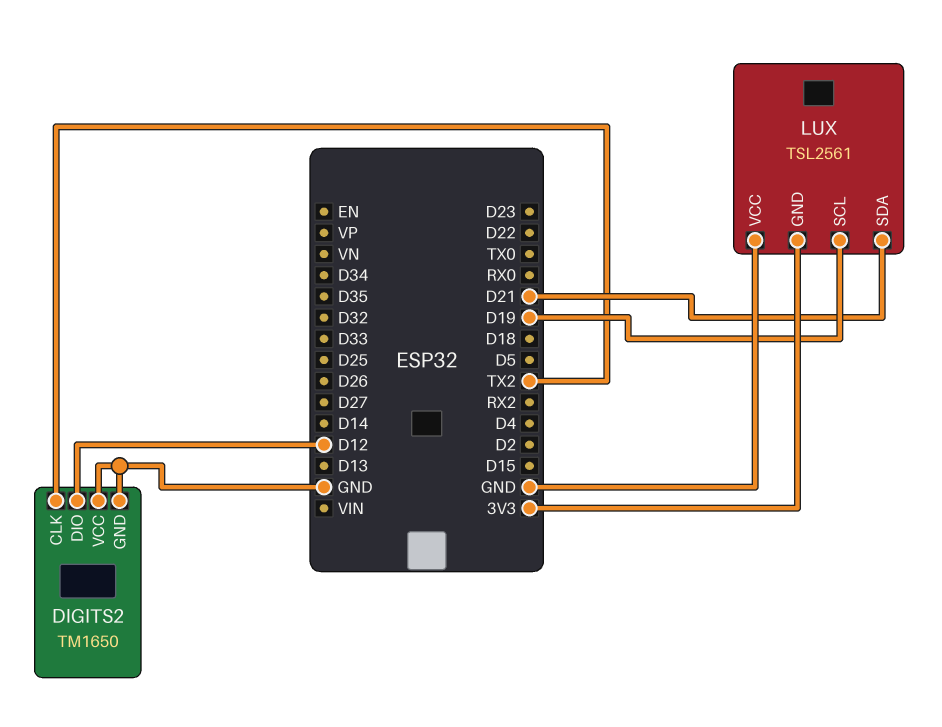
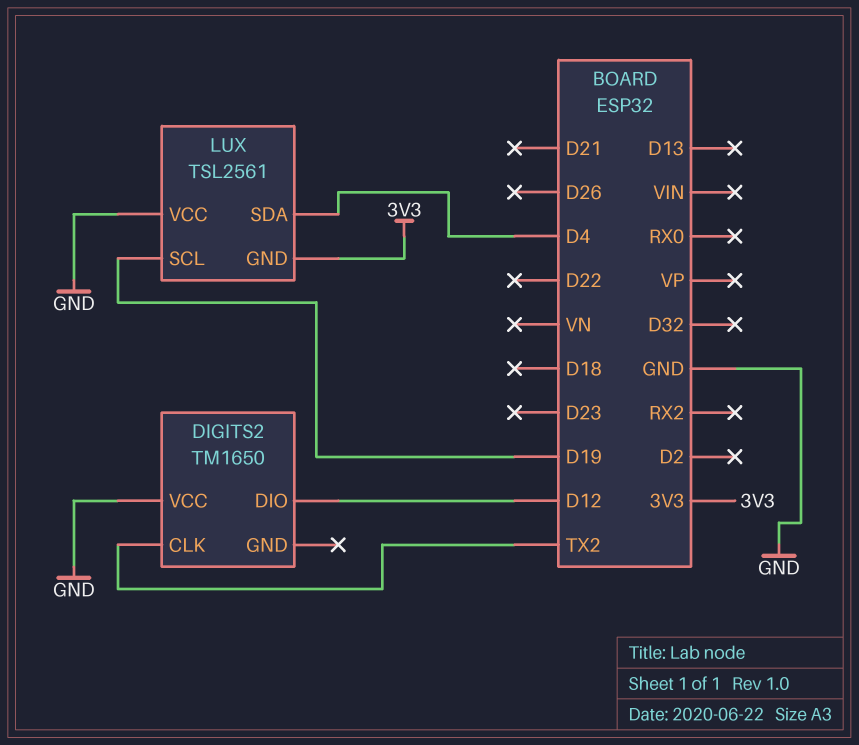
DIGITS2 pin GND: GND -> none
LUX pin SDA: D21 -> D4

